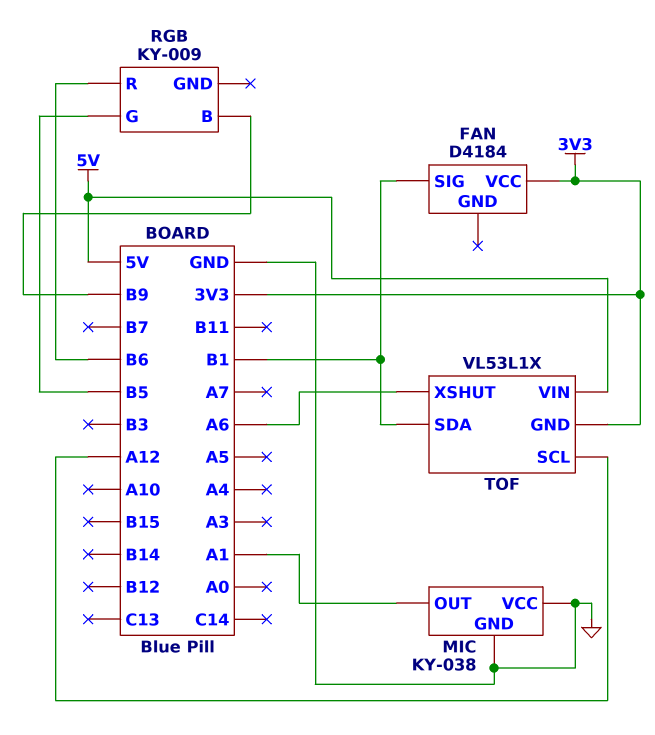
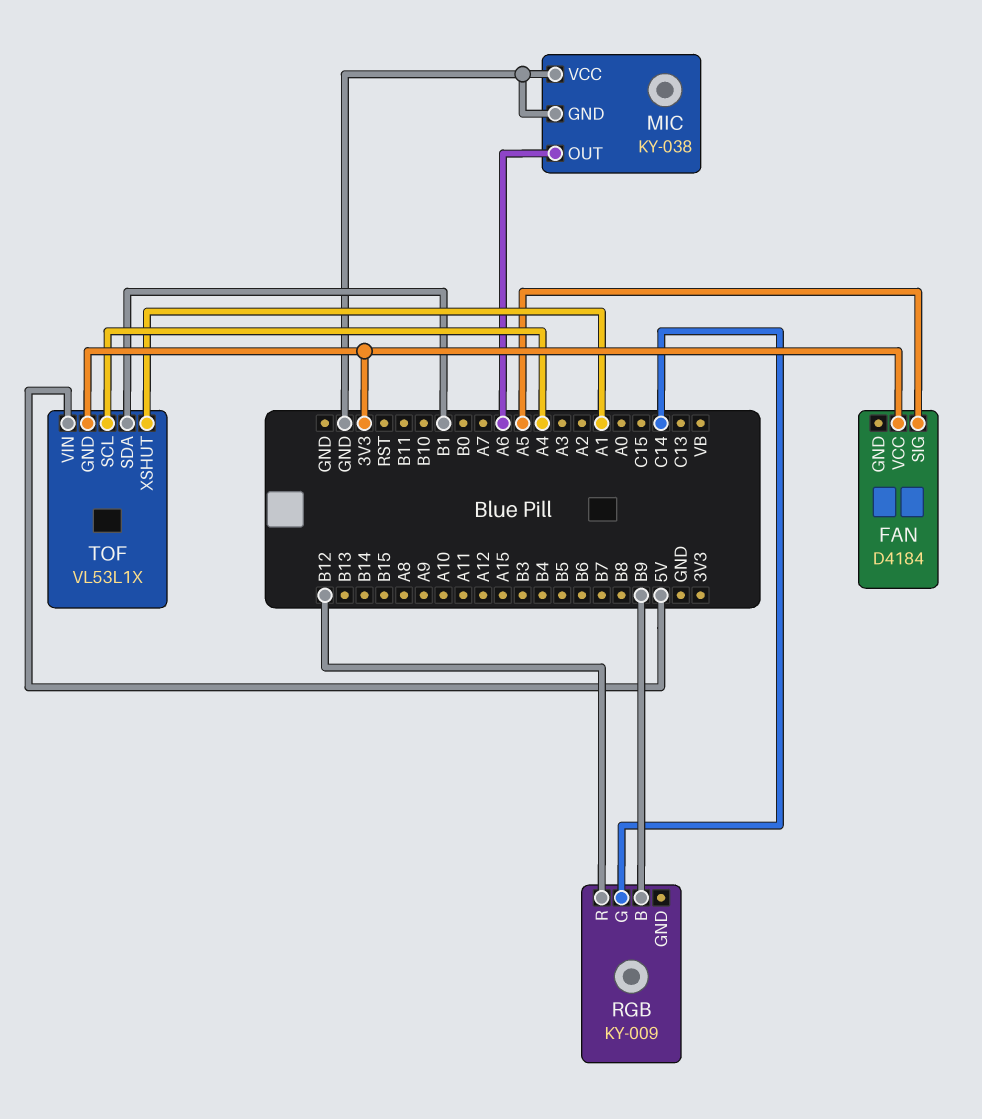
FAN pin SIG: B1 -> A5
MIC pin OUT: A1 -> A6
RGB pin G: B5 -> C14
RGB pin R: B6 -> B12
TOF pin SCL: A12 -> A4
TOF pin XSHUT: A6 -> A1

